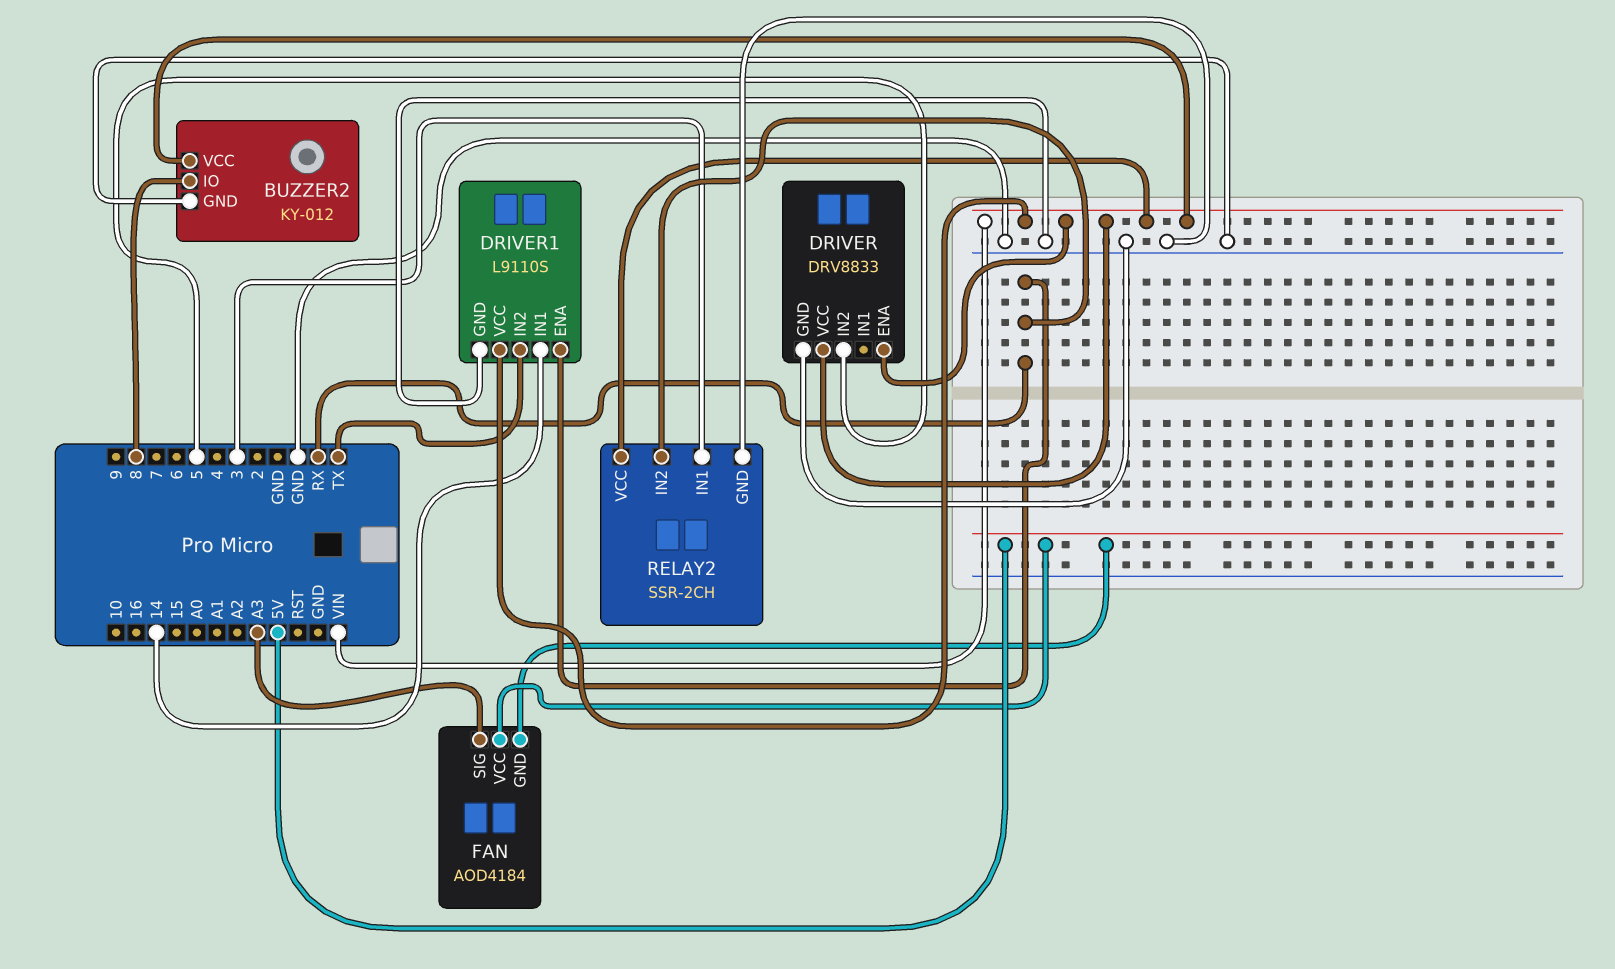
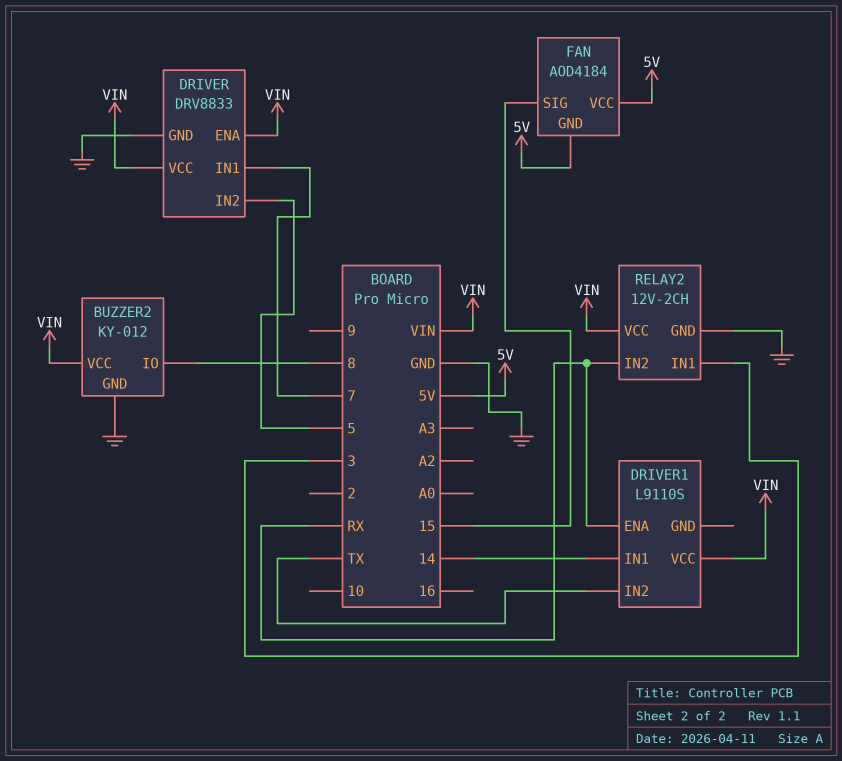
DRIVER pin IN1: none -> 7
DRIVER1 pin GND: GND -> none
FAN pin SIG: A3 -> 15
RELAY2: SSR-2CH -> 12V-2CH

